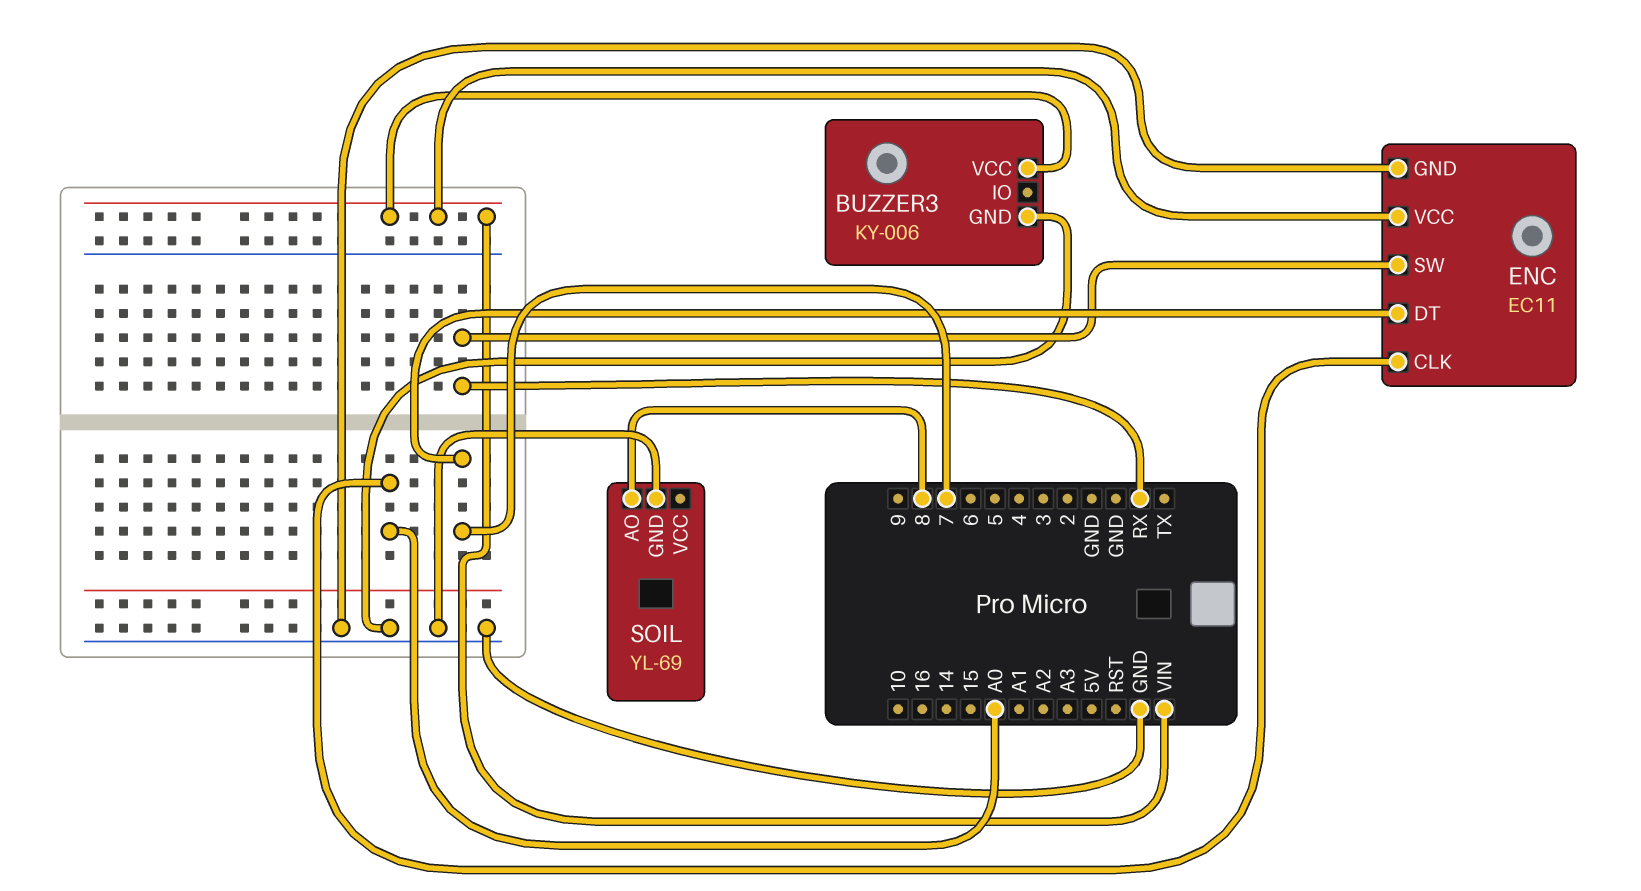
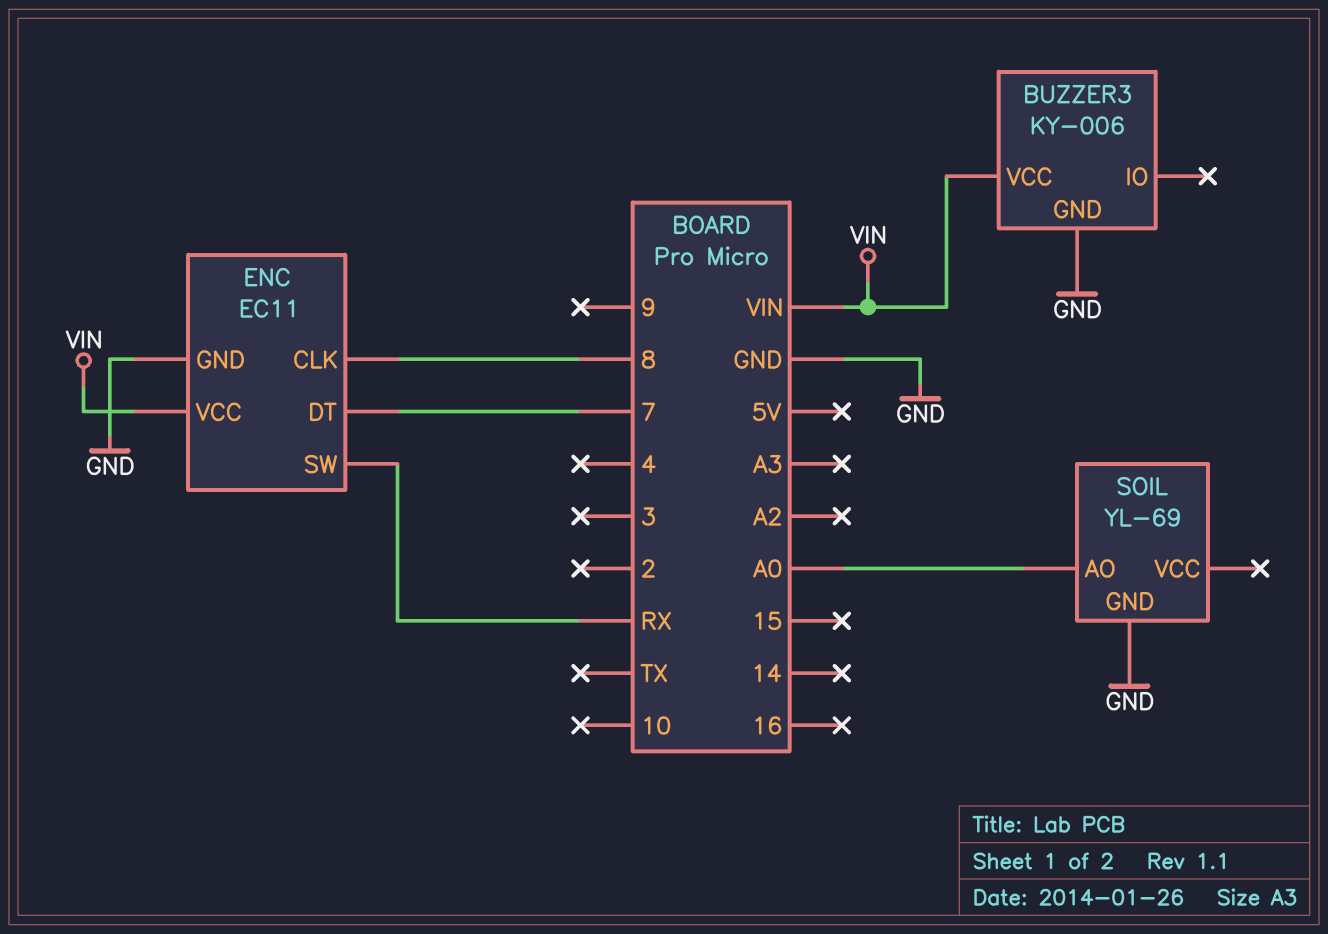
ENC pin CLK: A0 -> 8
SOIL pin AO: 8 -> A0

